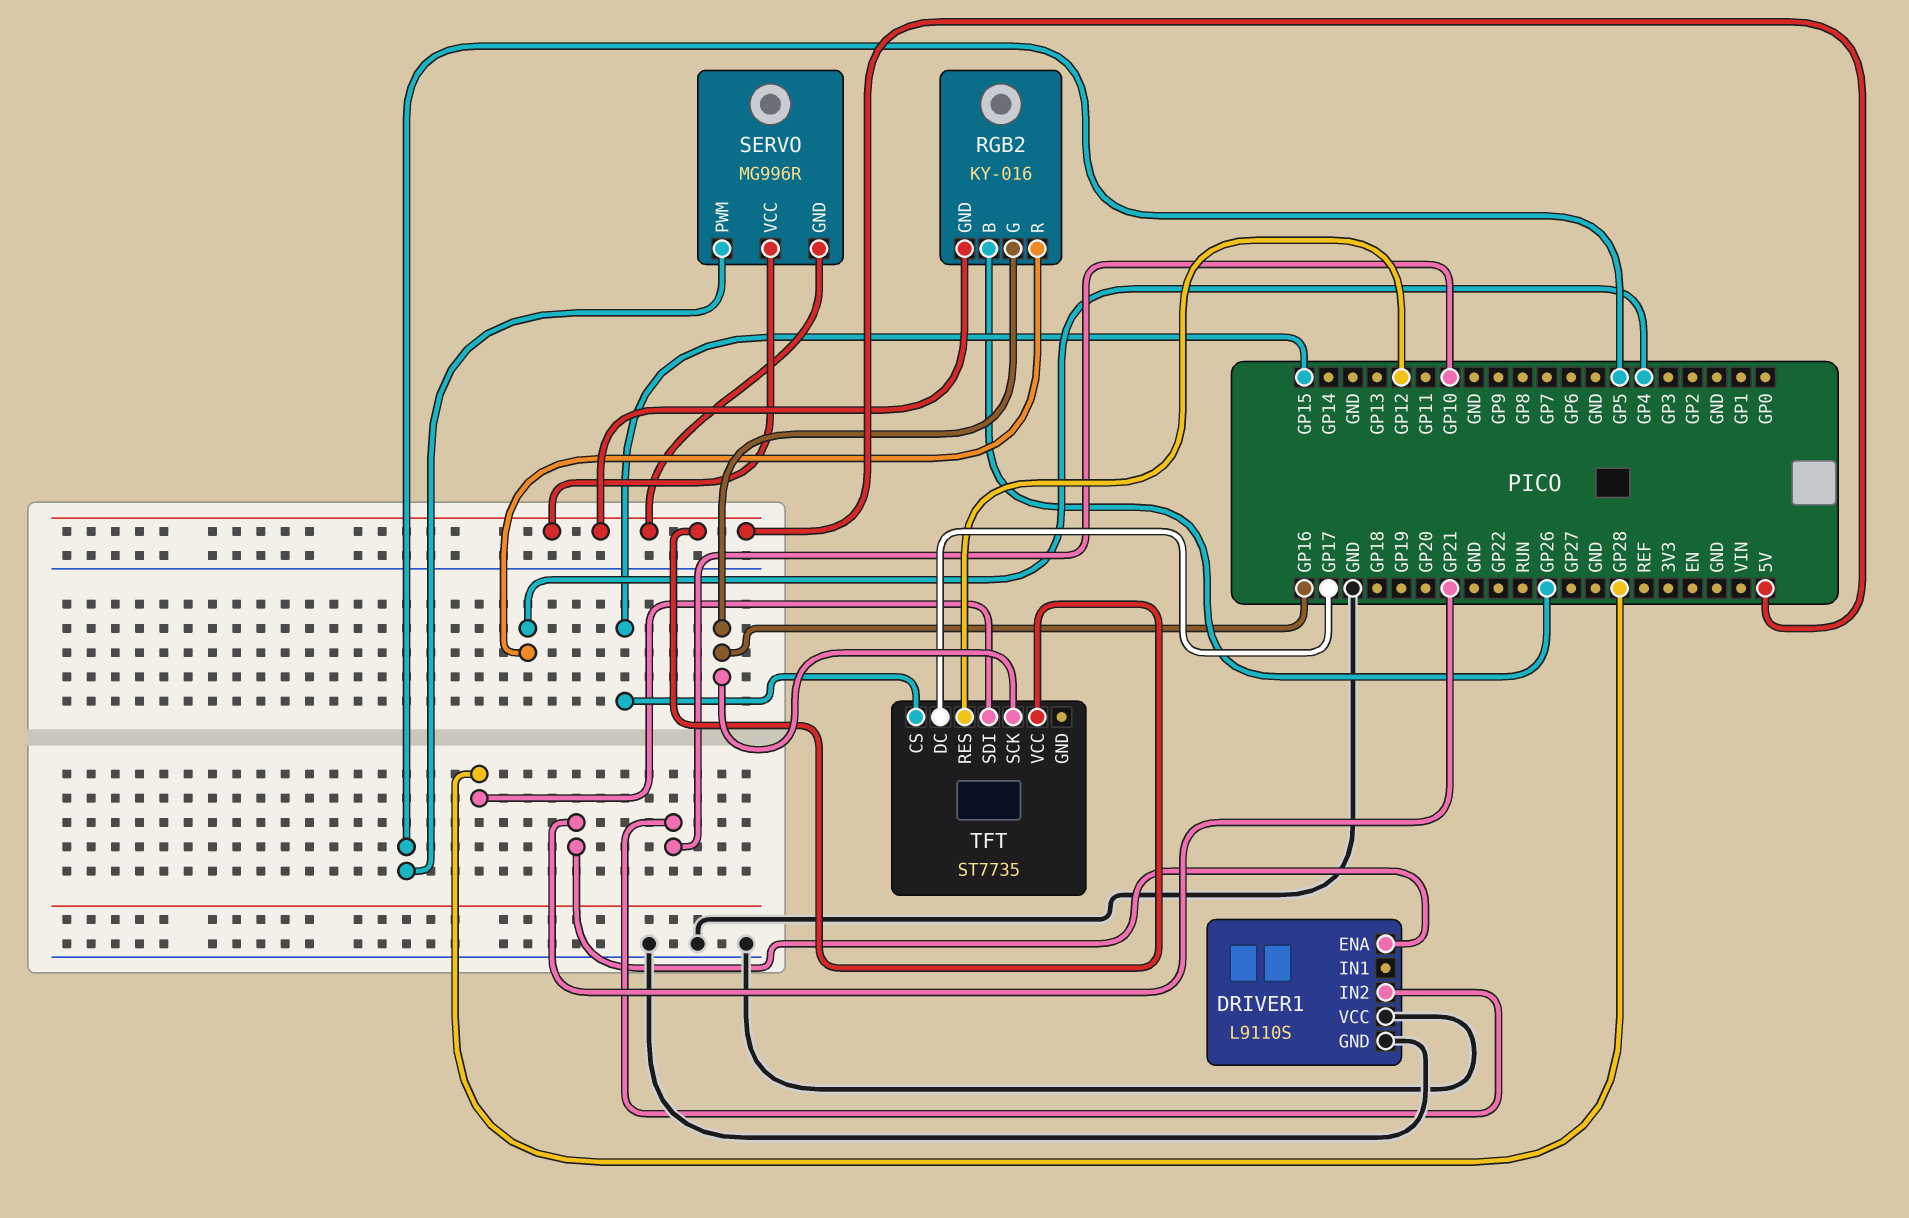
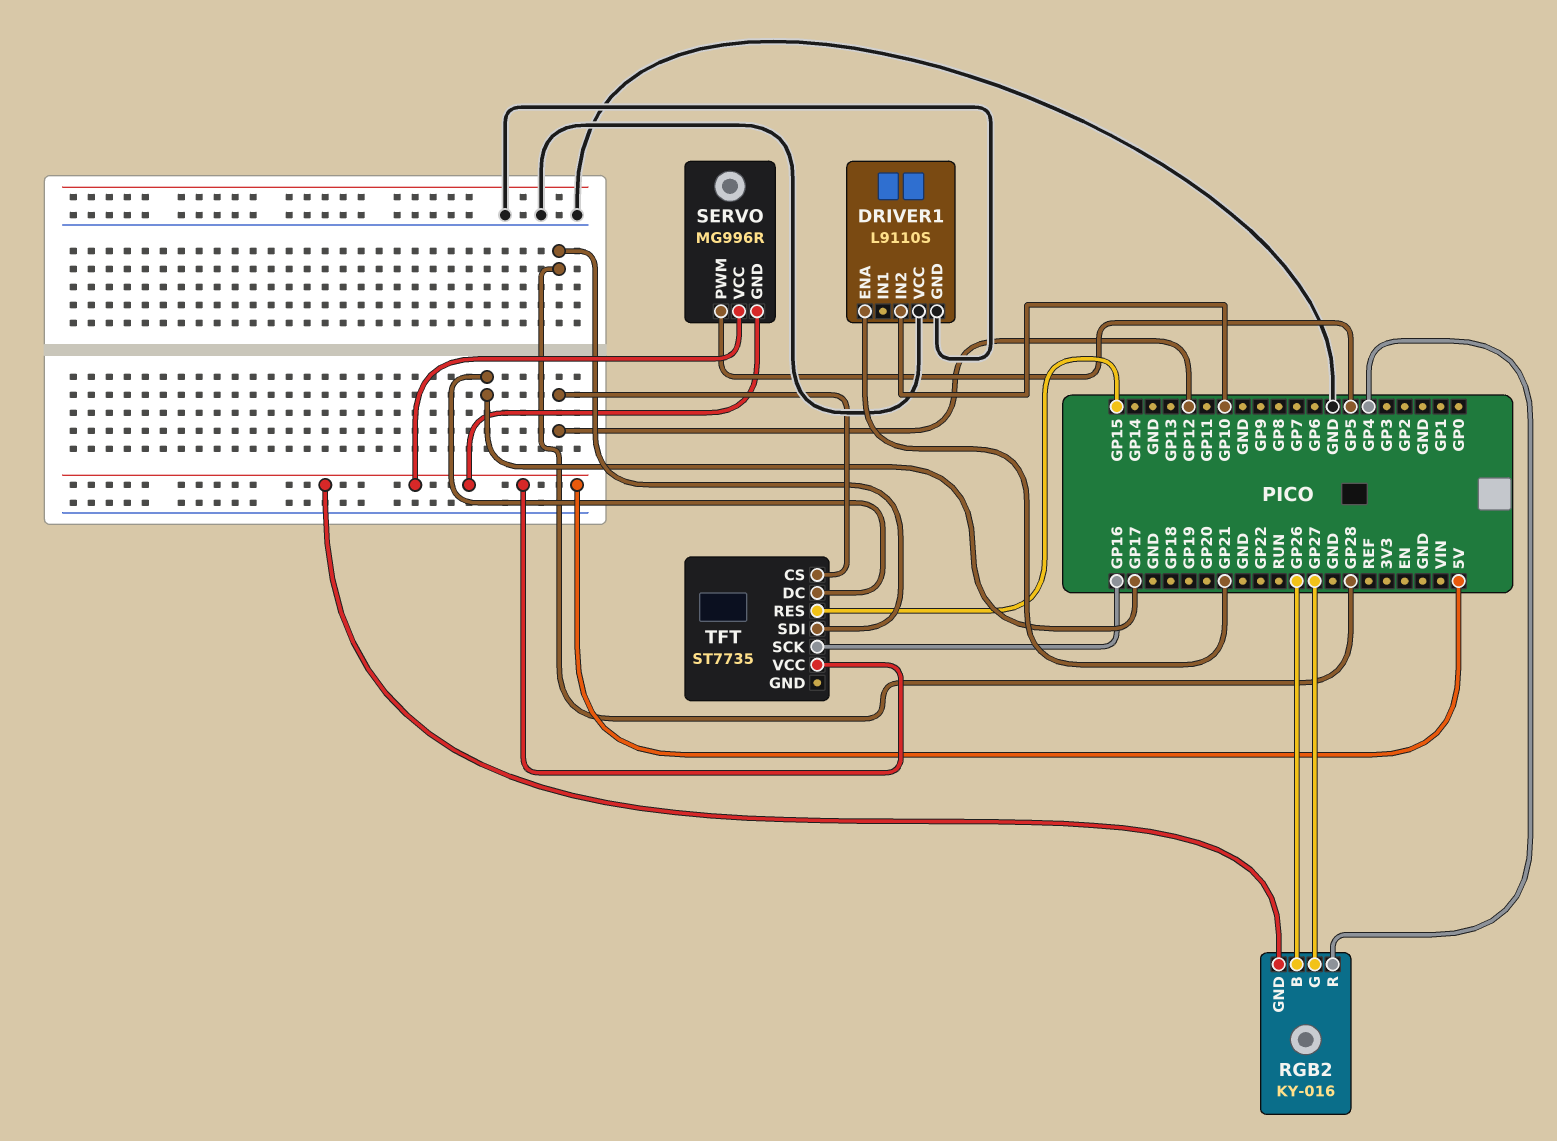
RGB2 pin G: GP16 -> GP27
TFT pin CS: GP15 -> GP12
TFT pin RES: GP12 -> GP15

